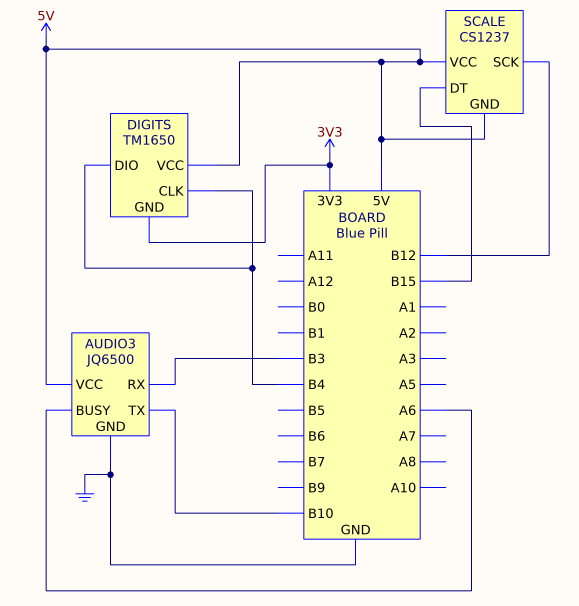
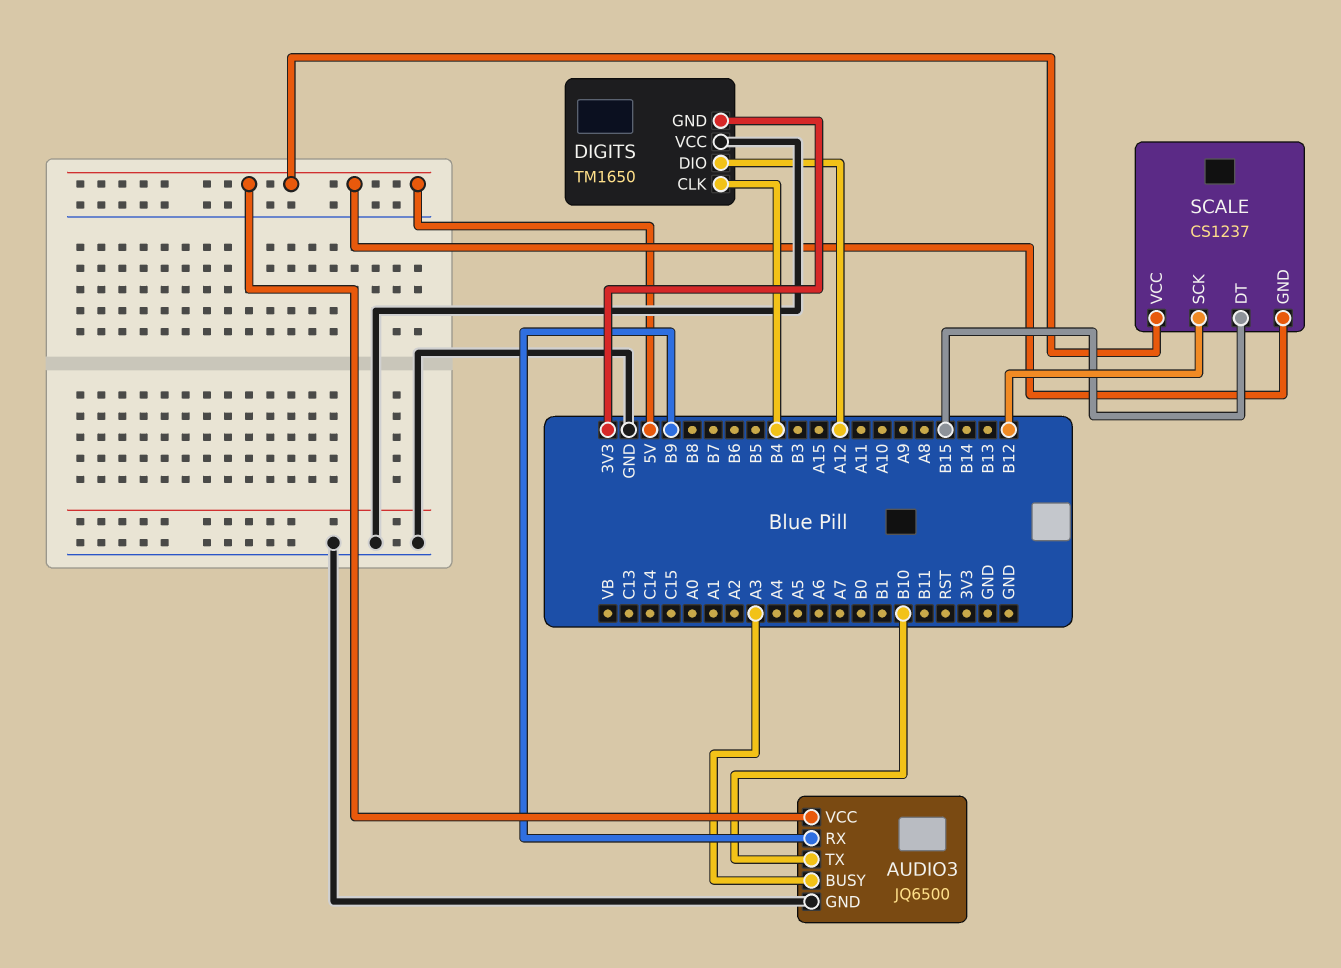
AUDIO3 pin BUSY: A6 -> A3
AUDIO3 pin RX: B3 -> B9
DIGITS pin DIO: B4 -> A12
DIGITS pin VCC: 5V -> GND

